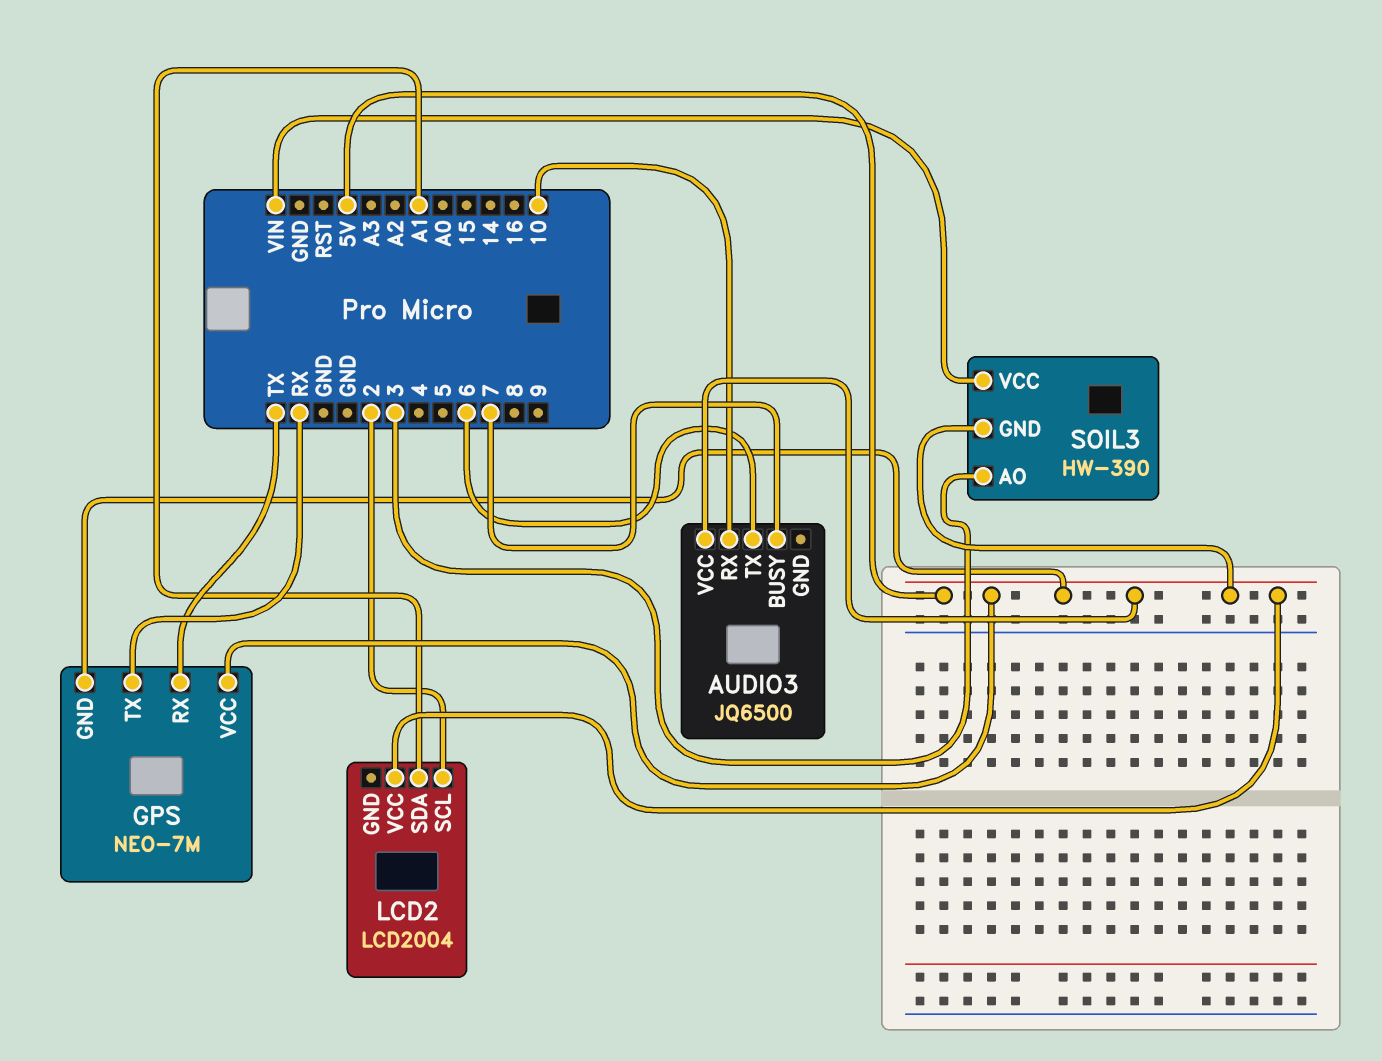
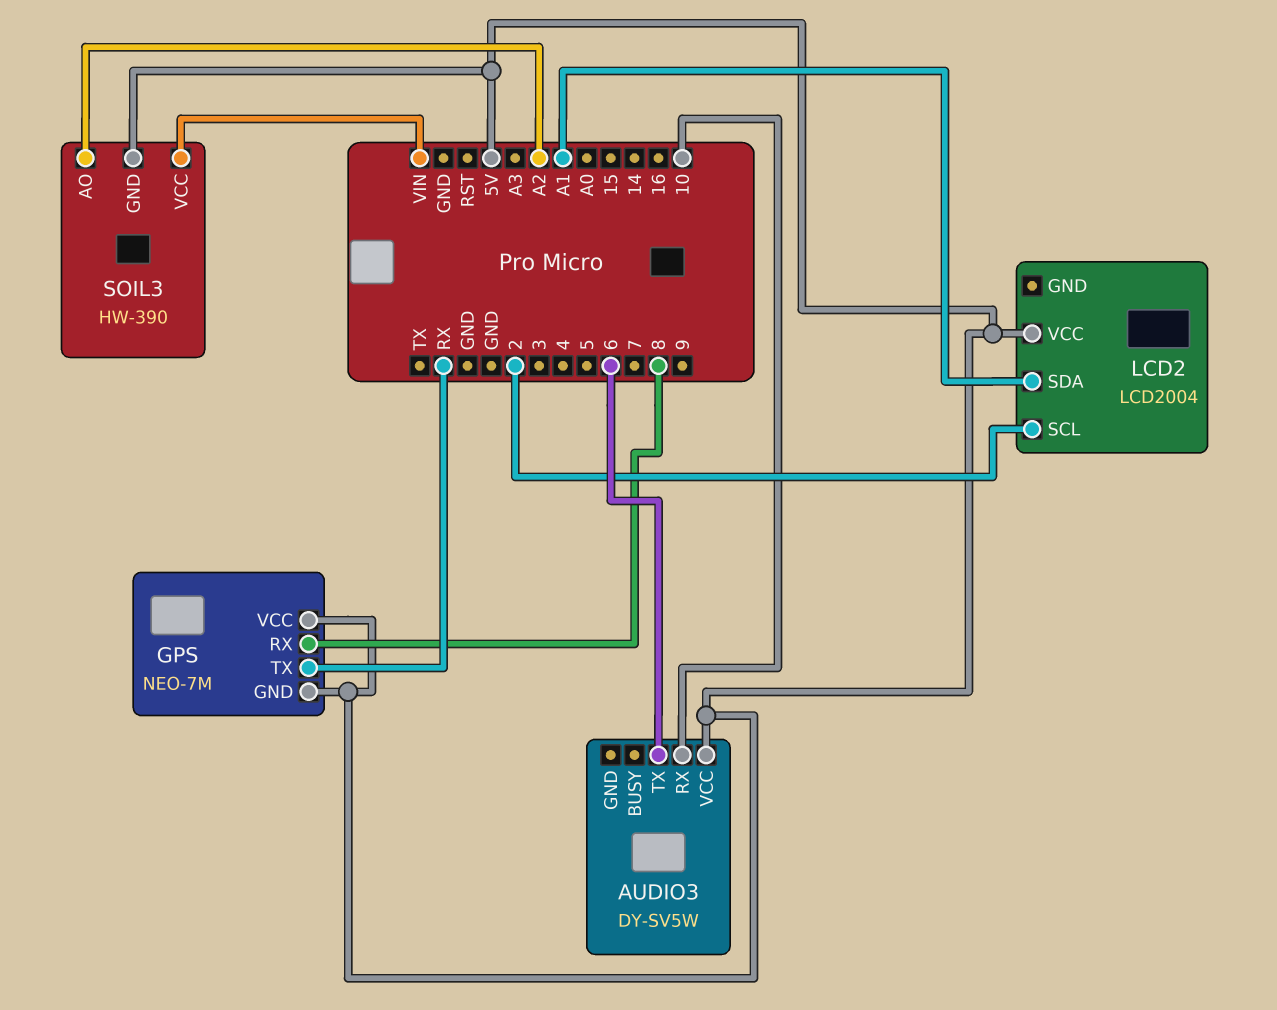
AUDIO3: JQ6500 -> DY-SV5W
AUDIO3 pin BUSY: 7 -> none
GPS pin RX: TX -> 8
SOIL3 pin AO: 3 -> A2

